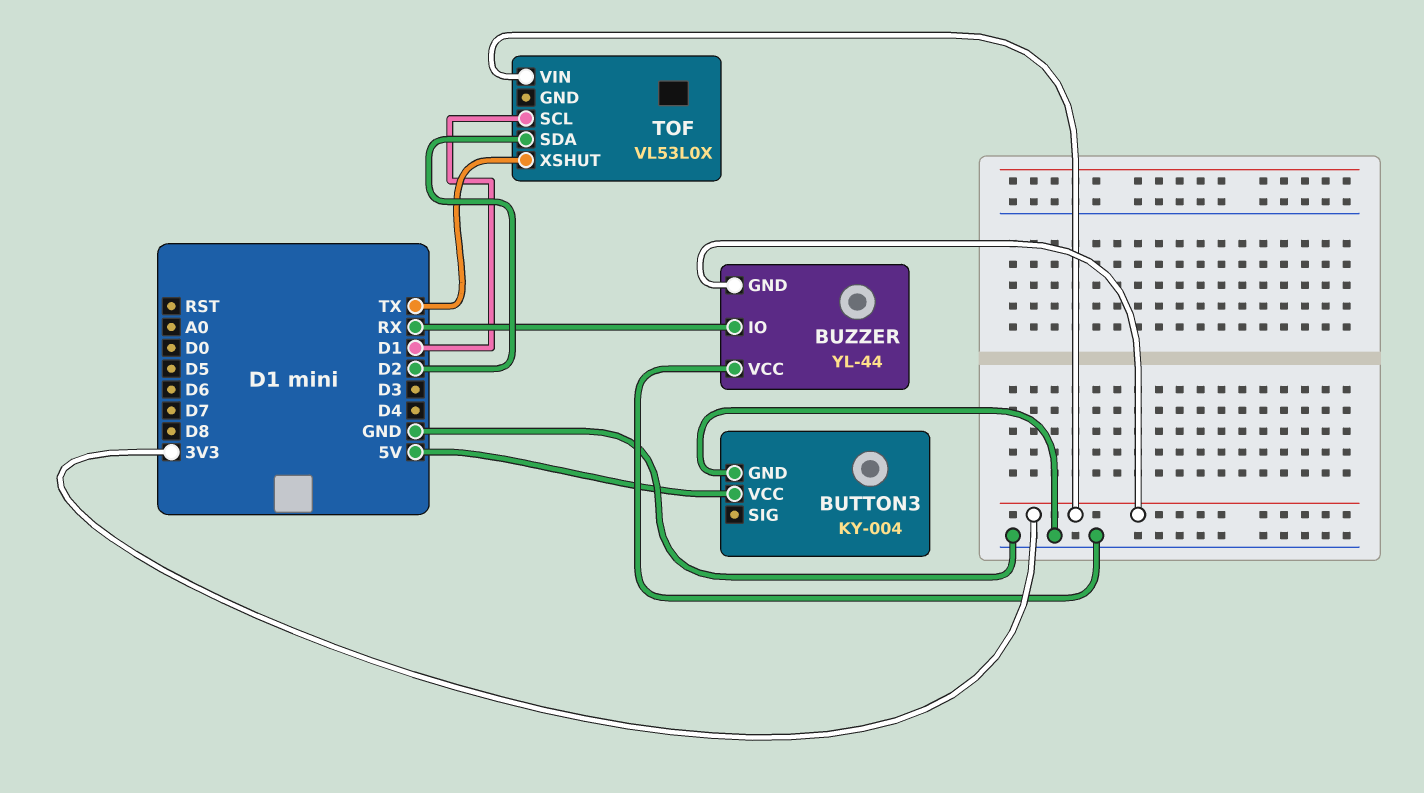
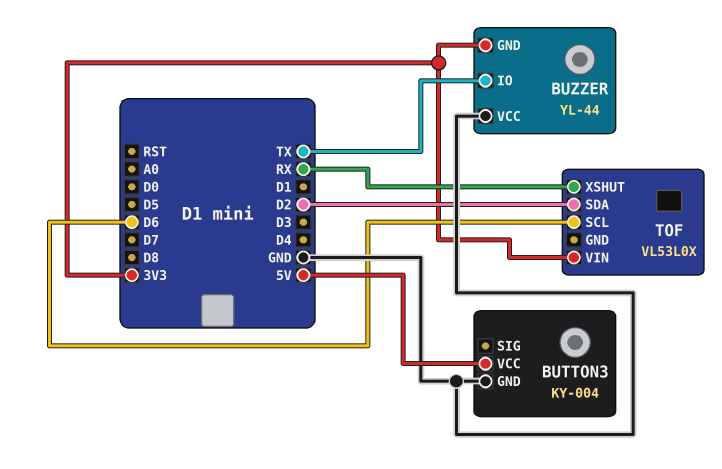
BUZZER pin IO: RX -> TX
TOF pin SCL: D1 -> D6
TOF pin XSHUT: TX -> RX

